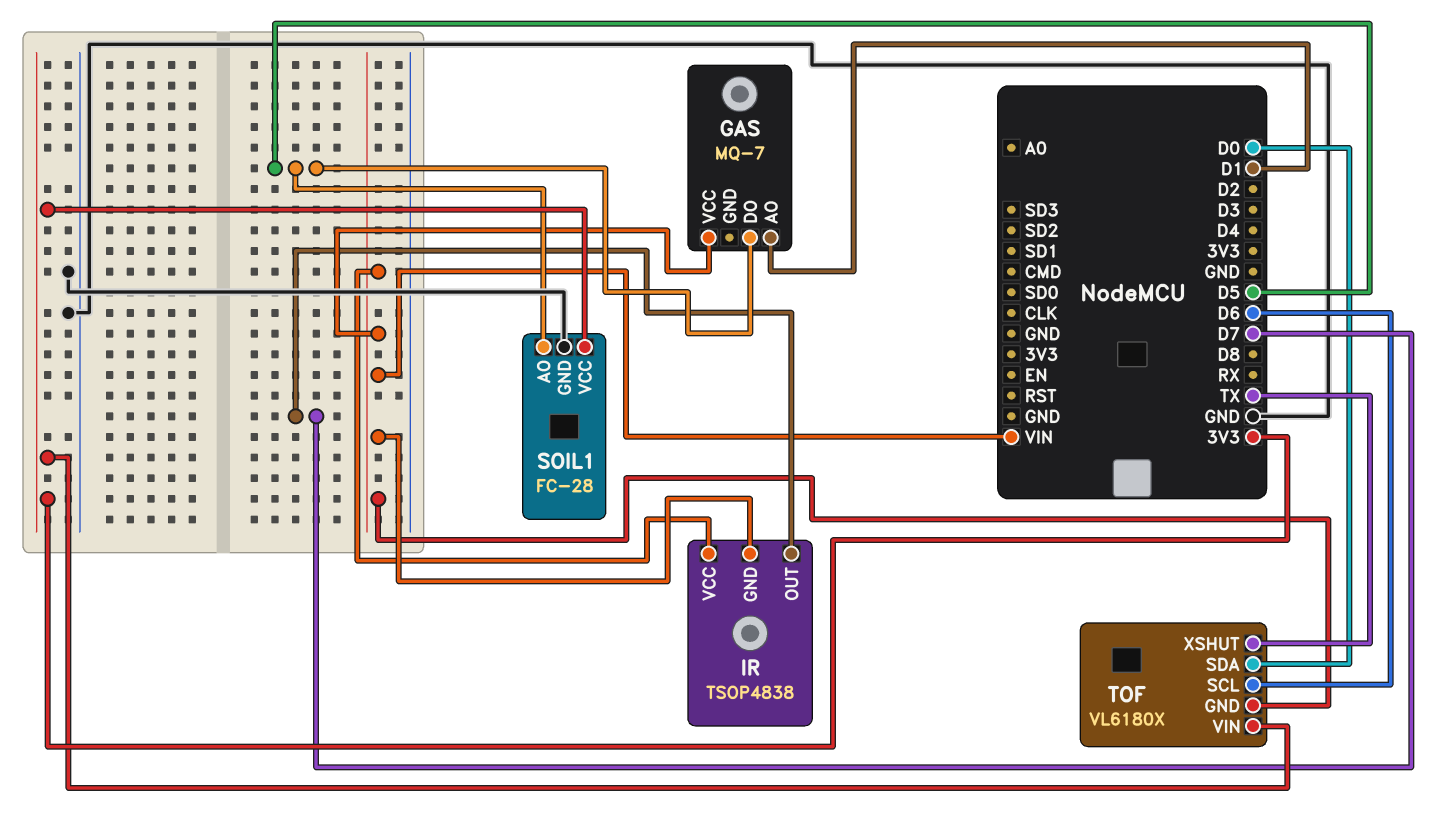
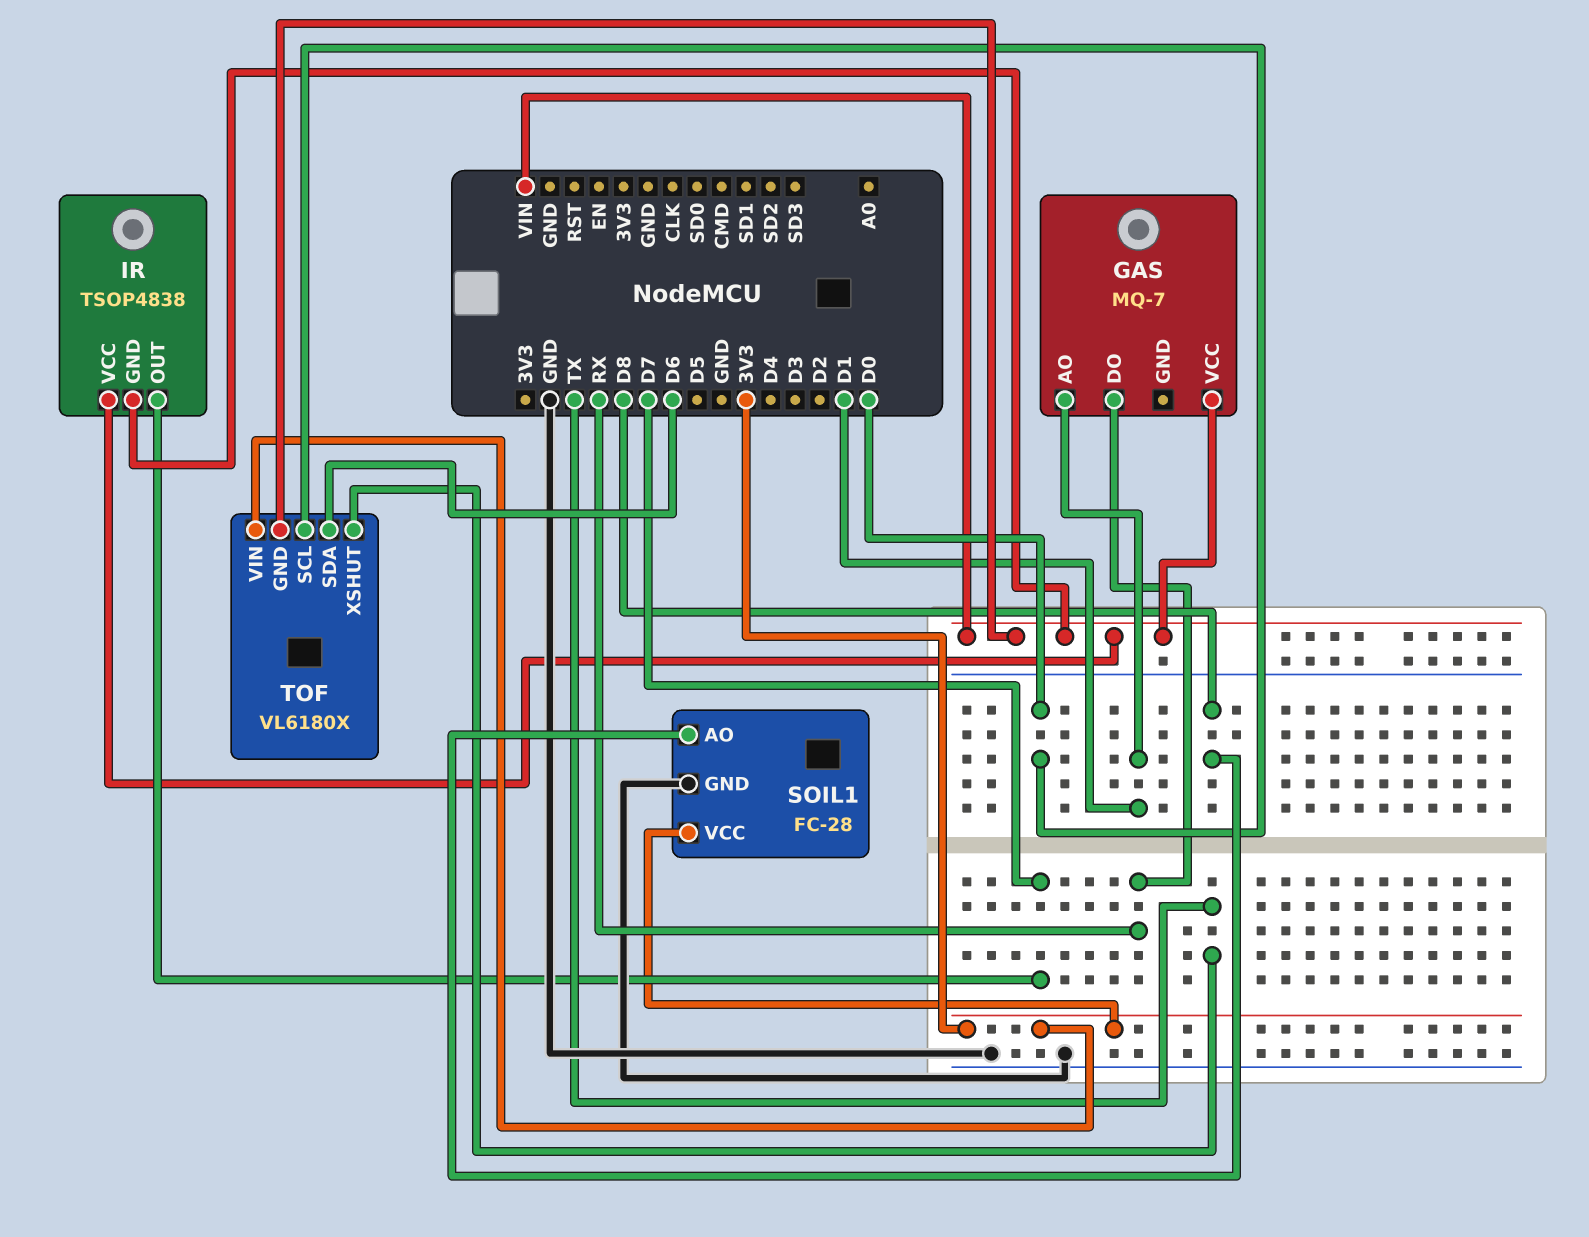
GAS pin DO: D5 -> RX
SOIL1 pin AO: D5 -> D8
TOF pin SCL: D6 -> D0
TOF pin SDA: D0 -> D6

